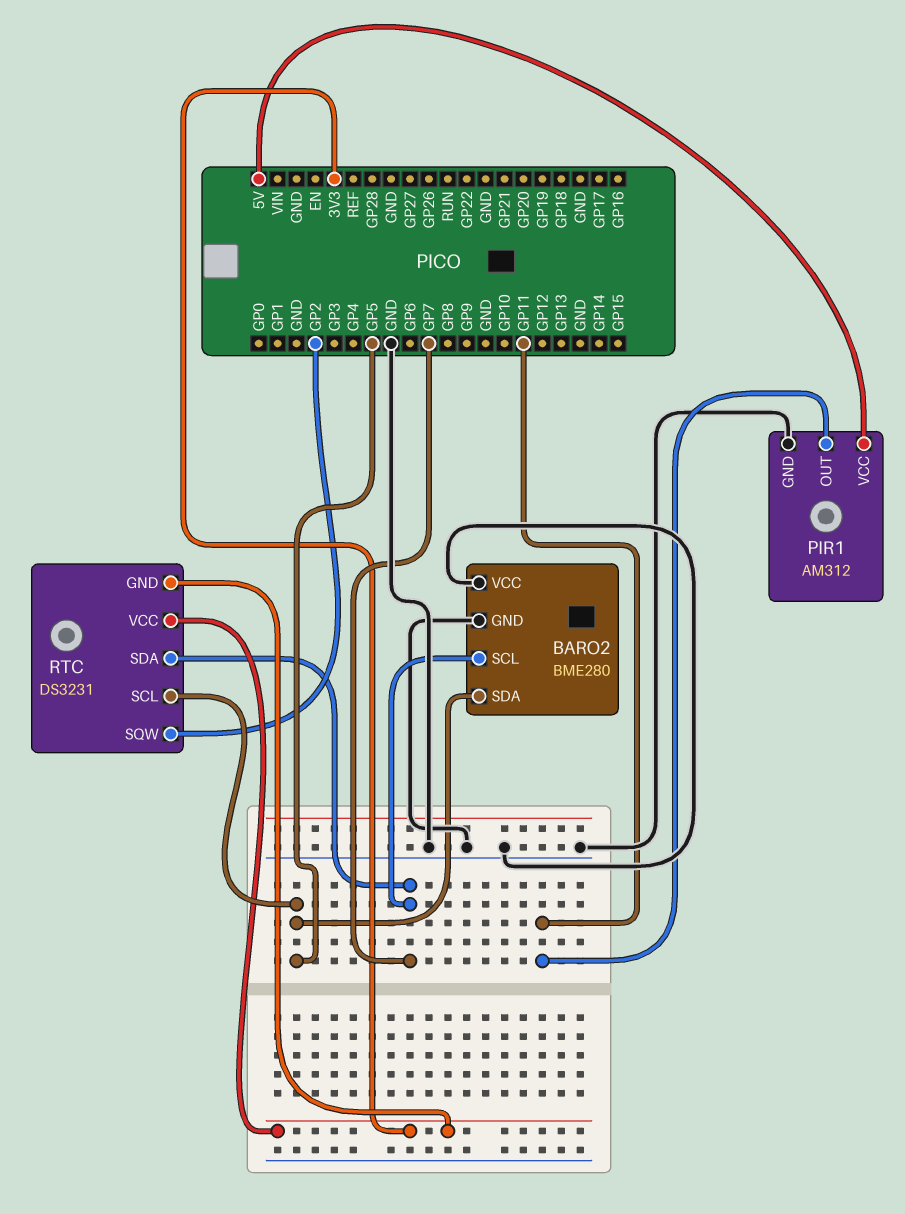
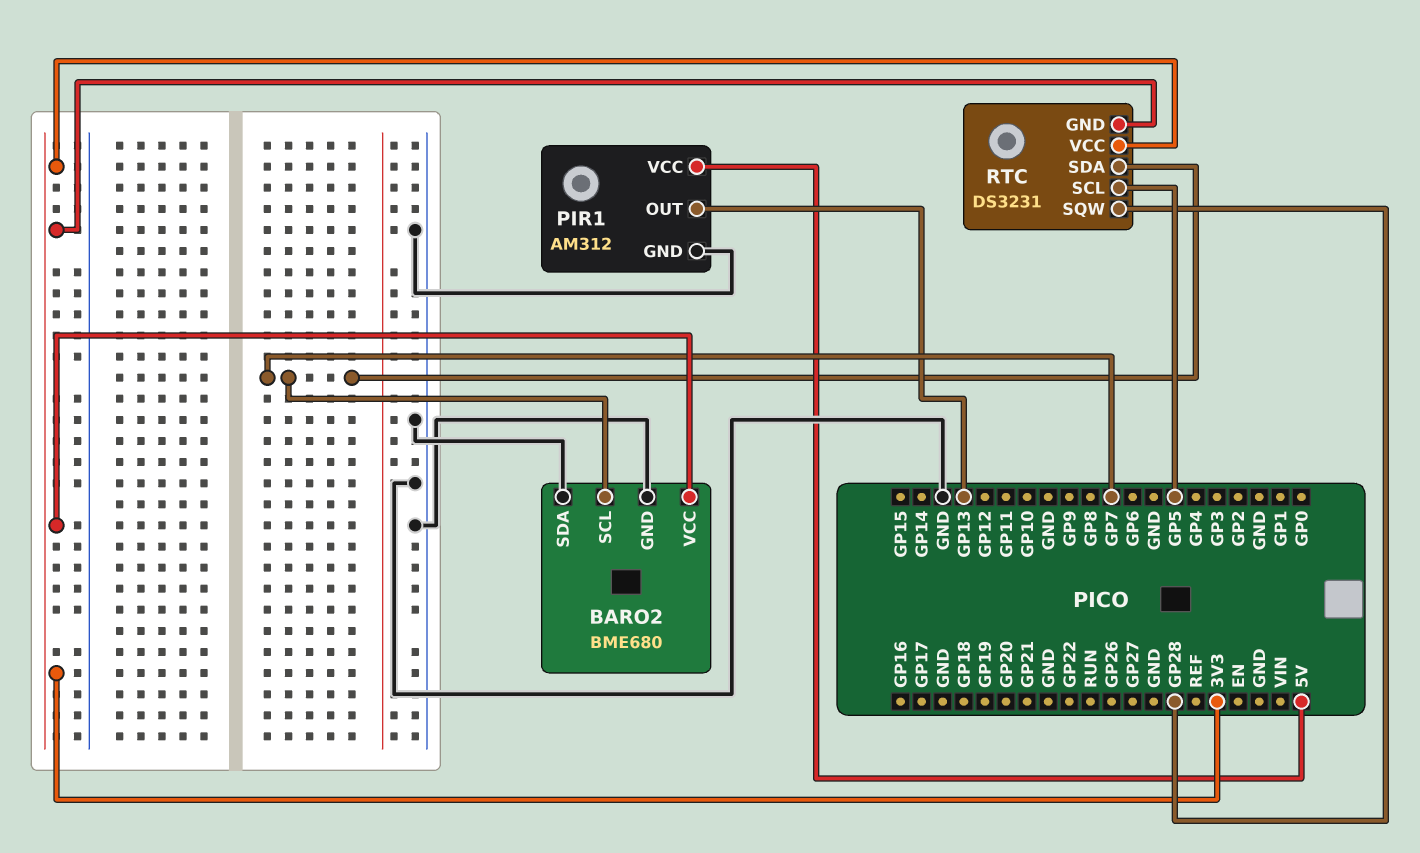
BARO2: BME280 -> BME680
BARO2 pin SDA: GP5 -> GND
BARO2 pin VCC: GND -> 3V3
PIR1 pin OUT: GP11 -> GP13
RTC pin SQW: GP2 -> GP28

